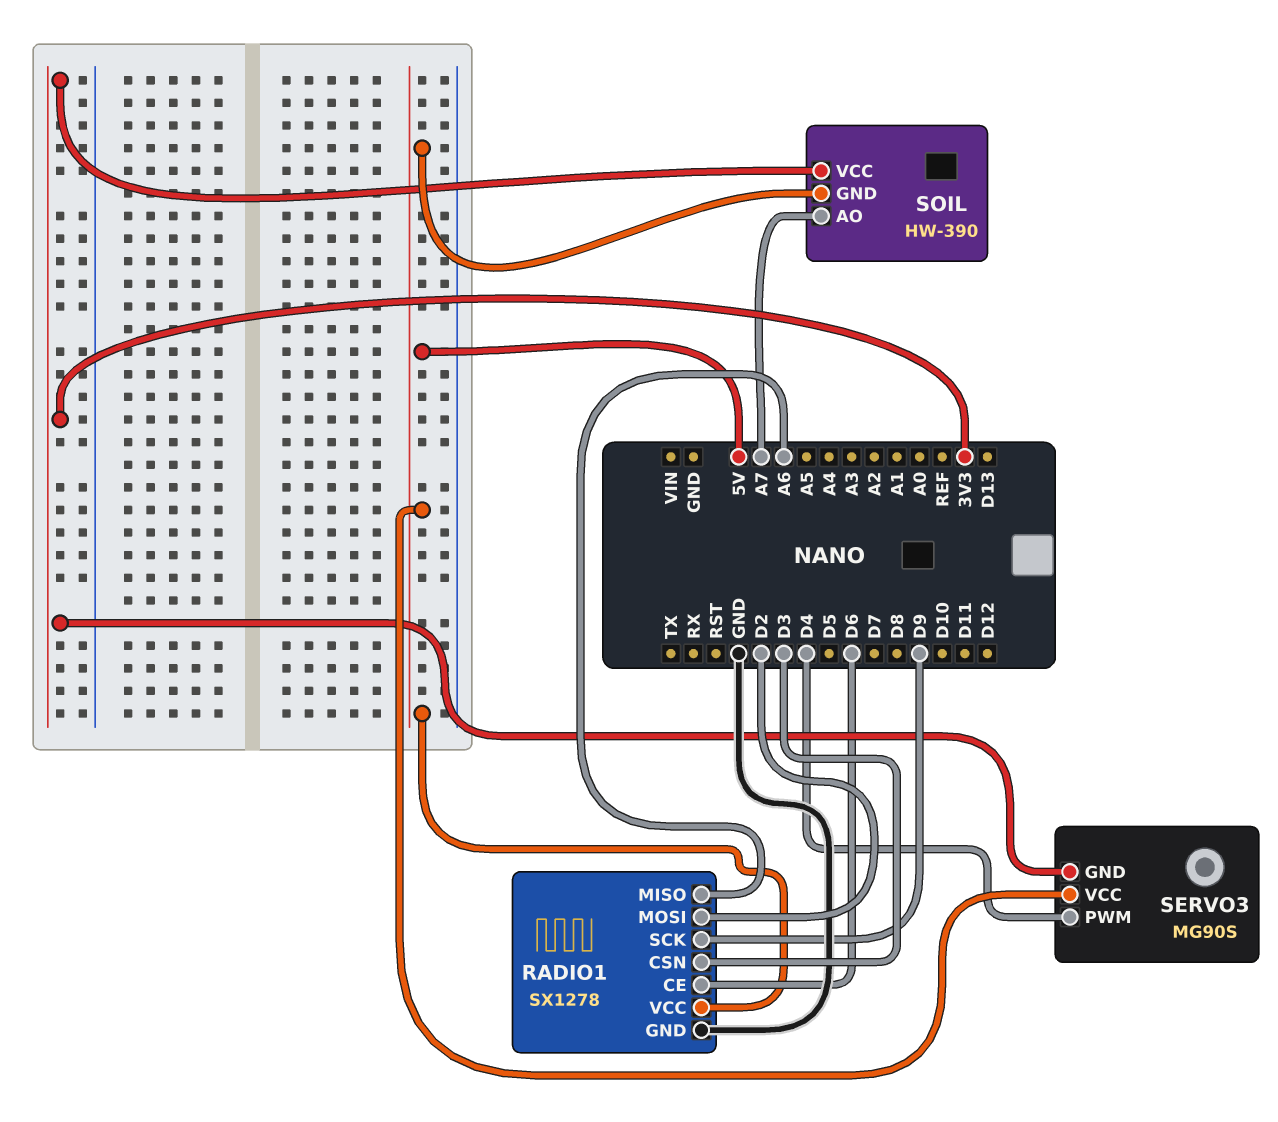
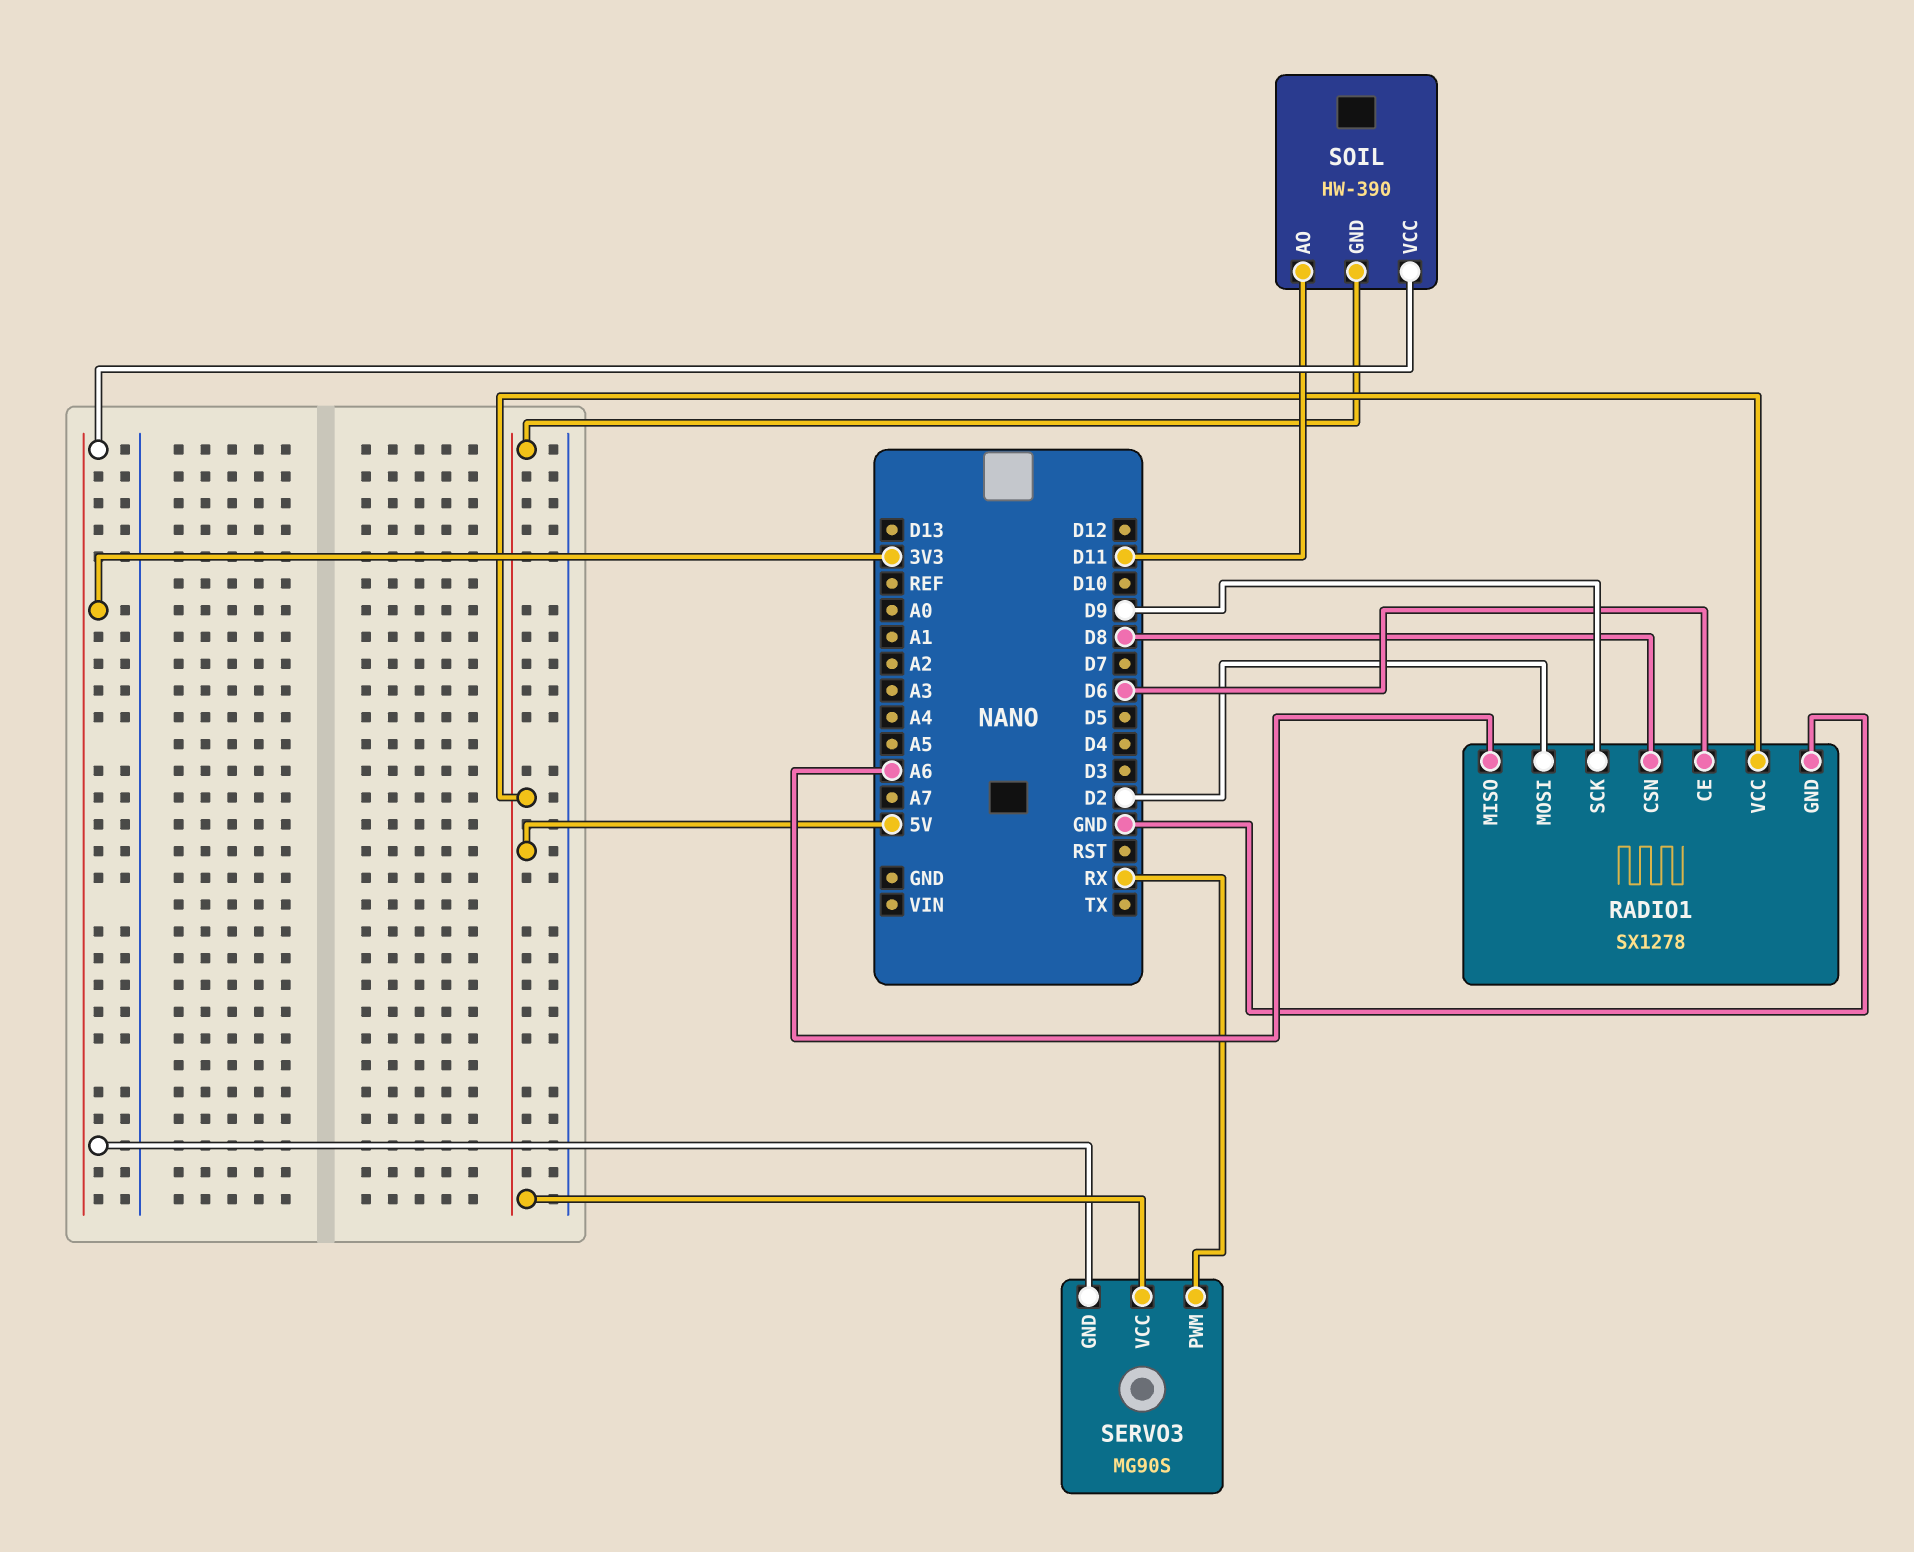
RADIO1 pin CSN: D3 -> D8
SERVO3 pin PWM: D4 -> RX
SOIL pin AO: A7 -> D11

